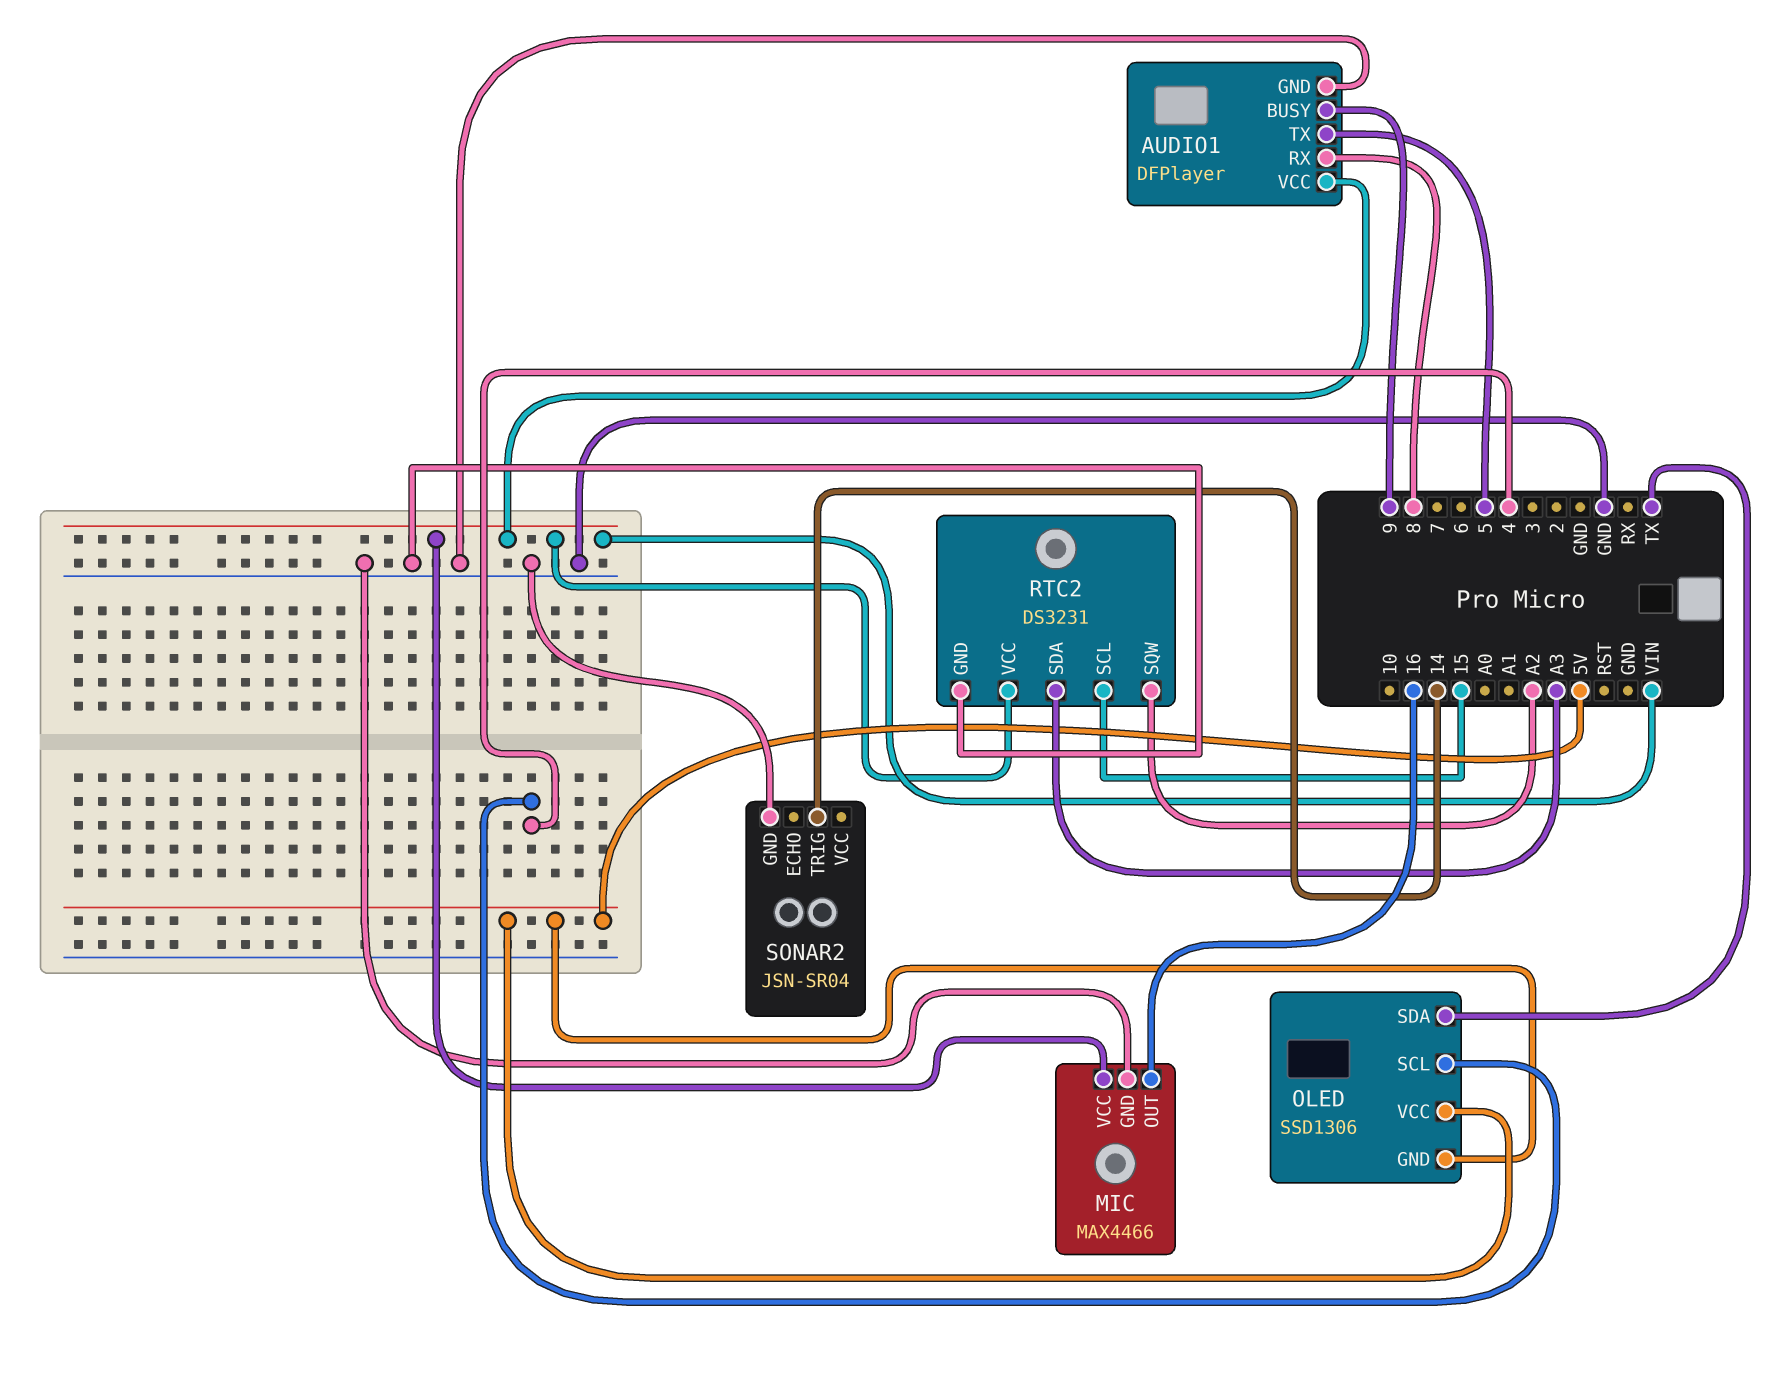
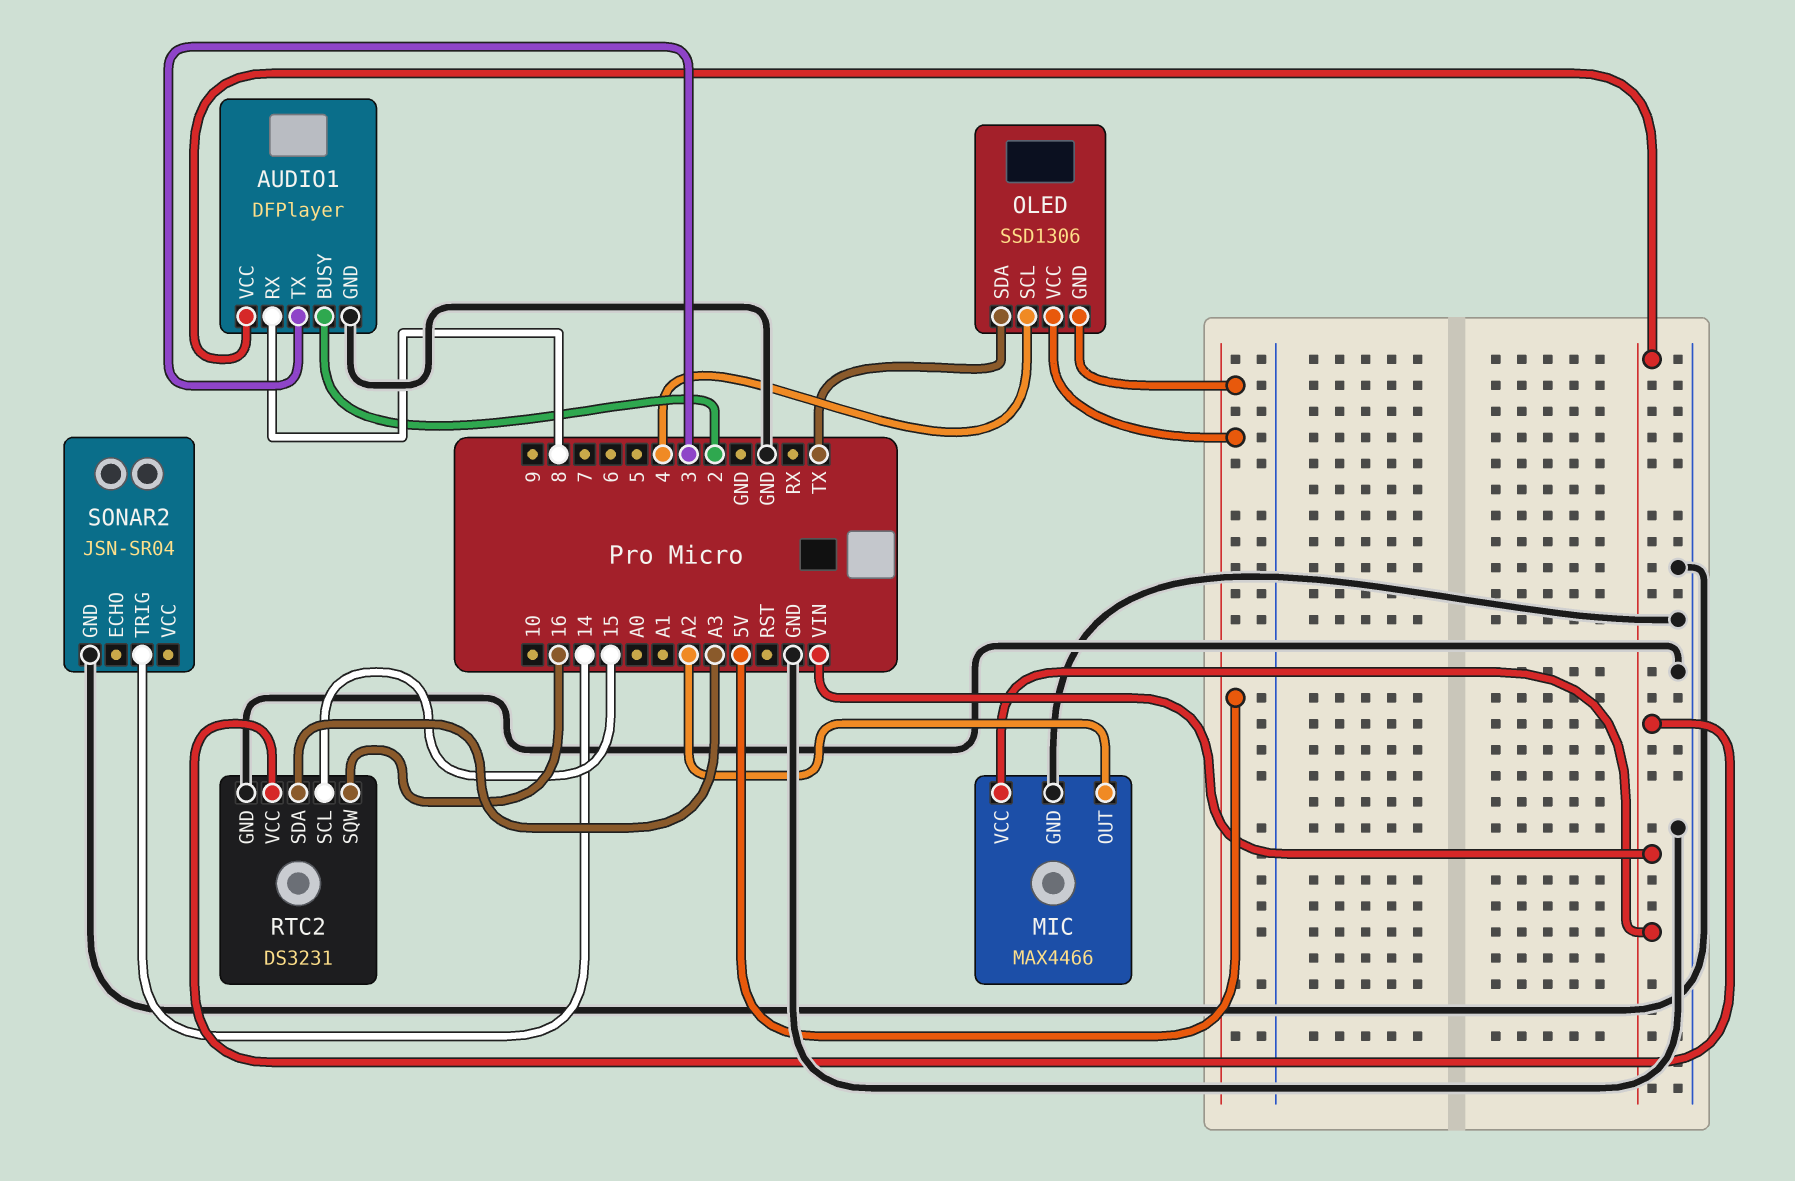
AUDIO1 pin BUSY: 9 -> 2
AUDIO1 pin TX: 5 -> 3
MIC pin OUT: 16 -> A2
RTC2 pin SQW: A2 -> 16

